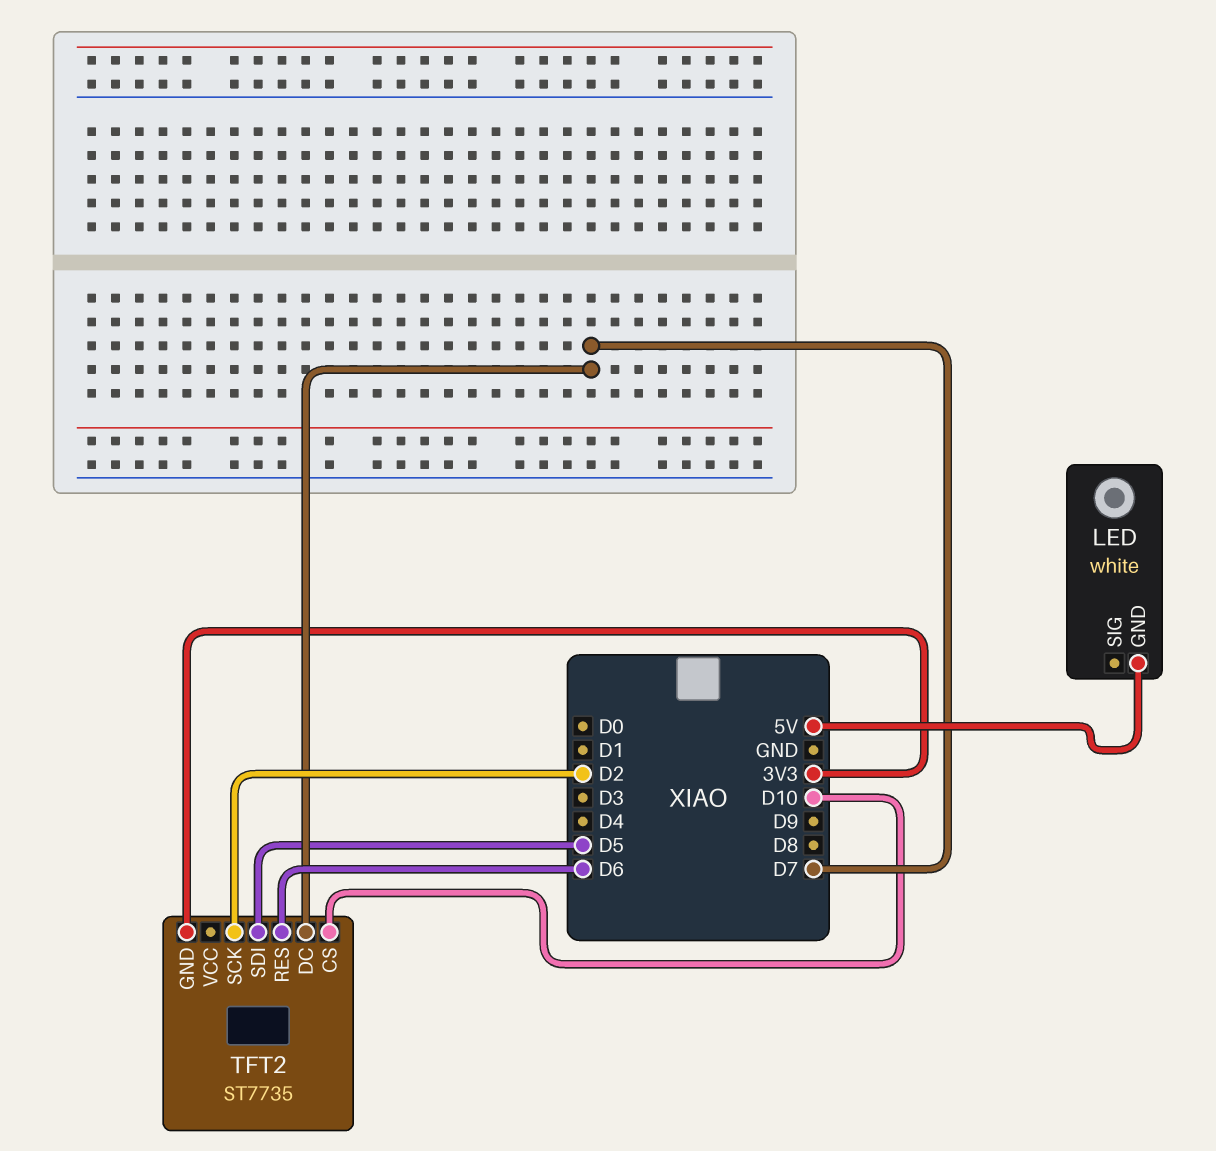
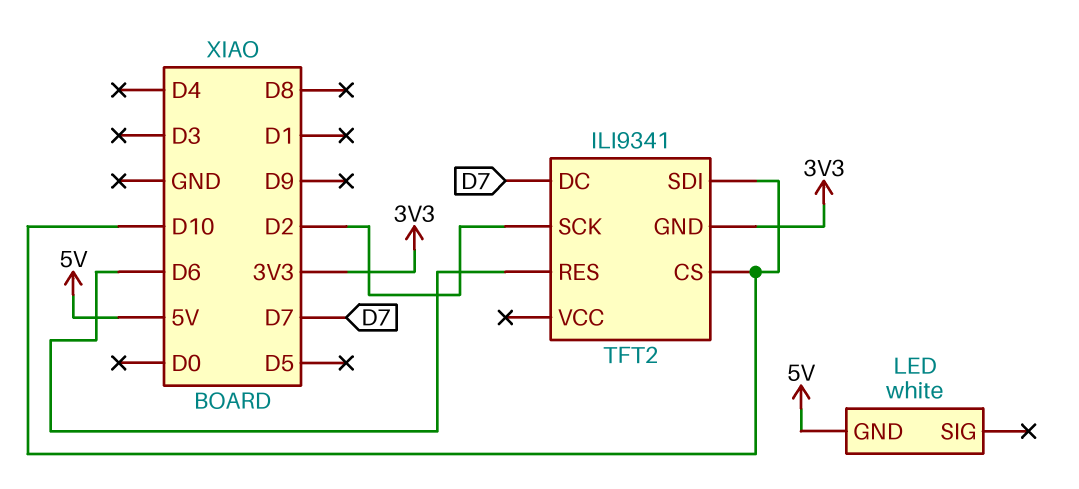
TFT2: ST7735 -> ILI9341
TFT2 pin SDI: D5 -> D10

